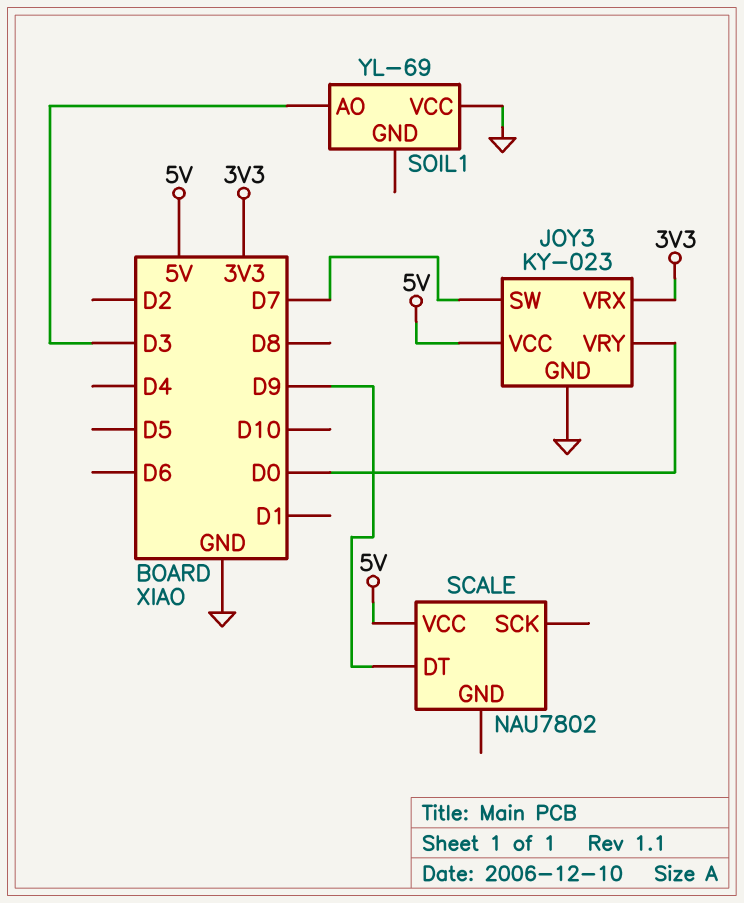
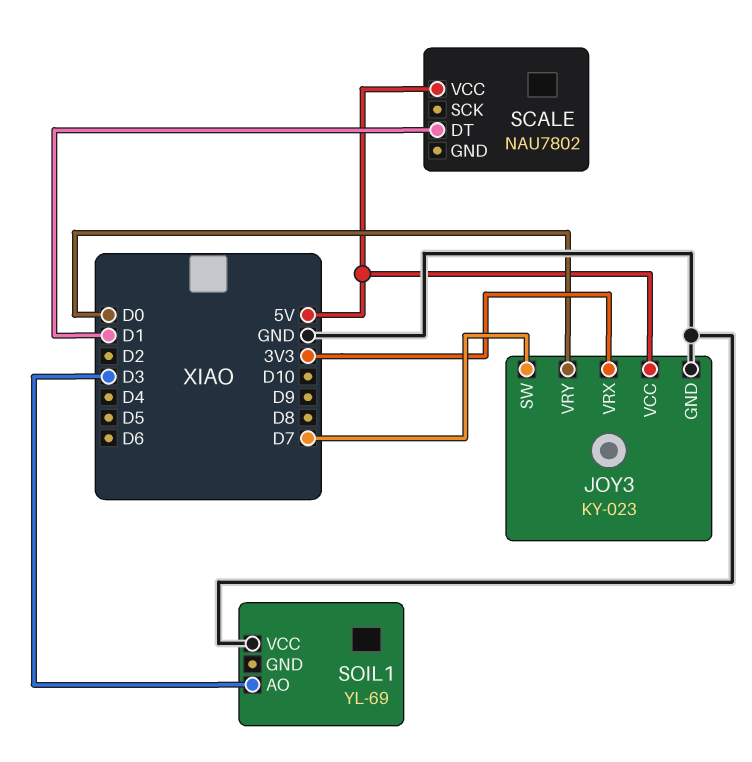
SCALE pin DT: D9 -> D1

